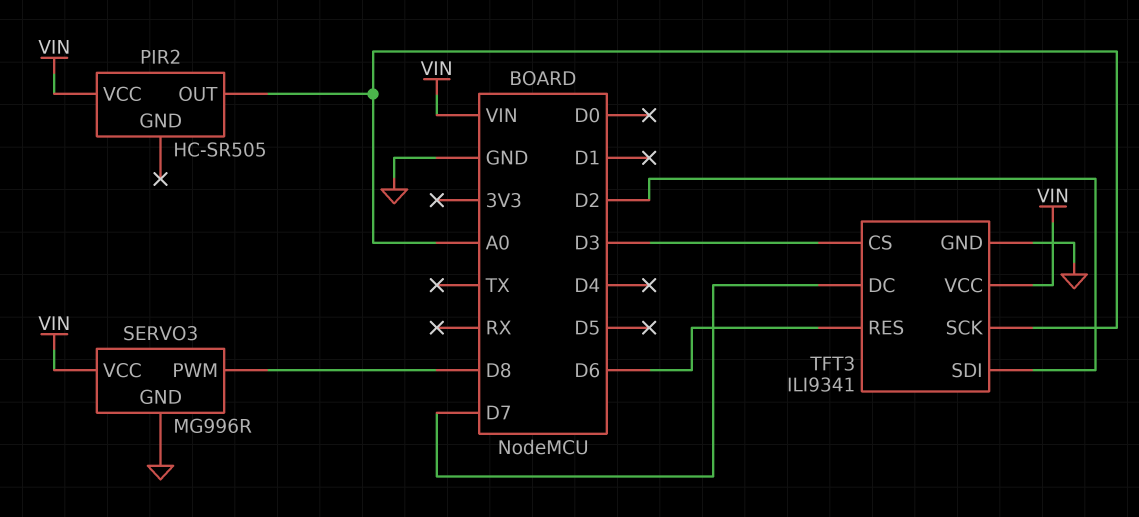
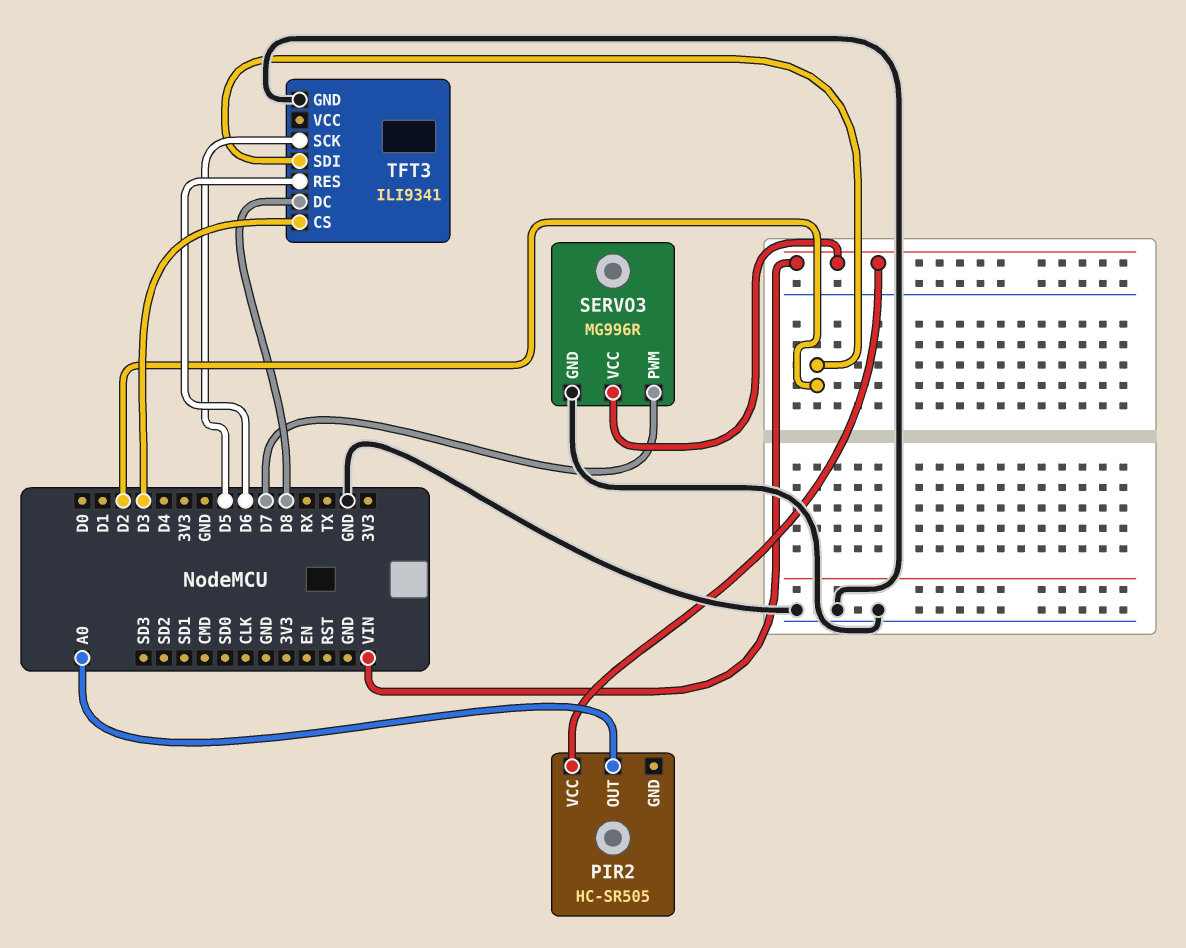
SERVO3 pin PWM: D8 -> D7
TFT3 pin DC: D7 -> D8
TFT3 pin SCK: A0 -> D5
TFT3 pin VCC: VIN -> none

